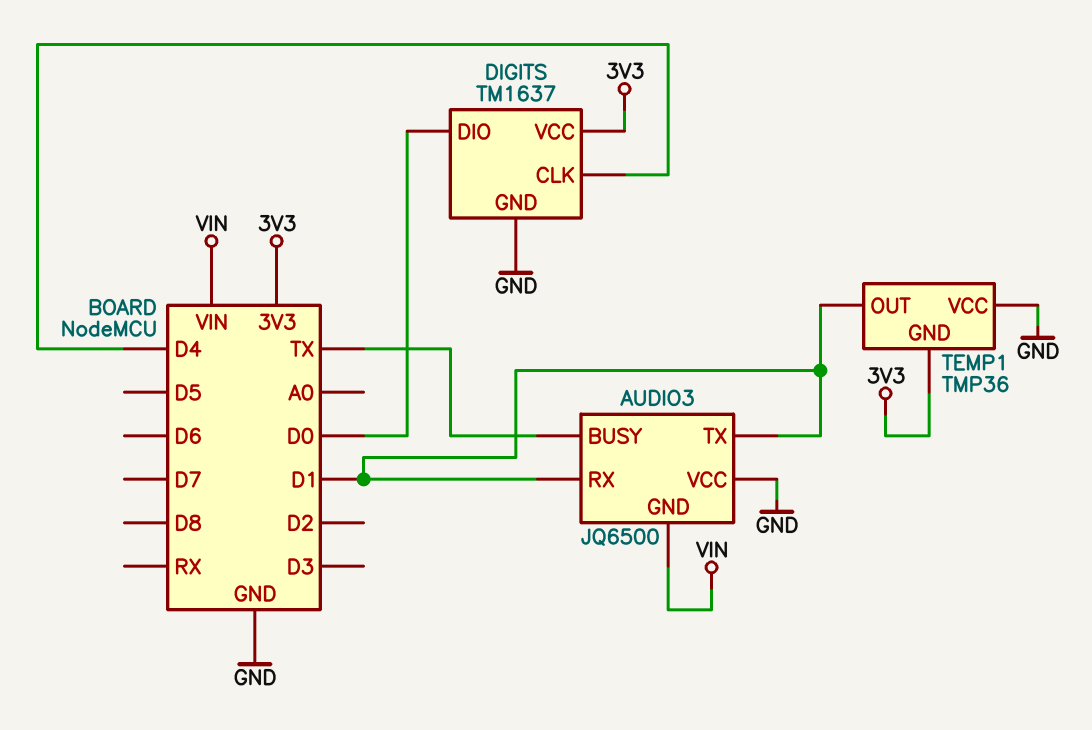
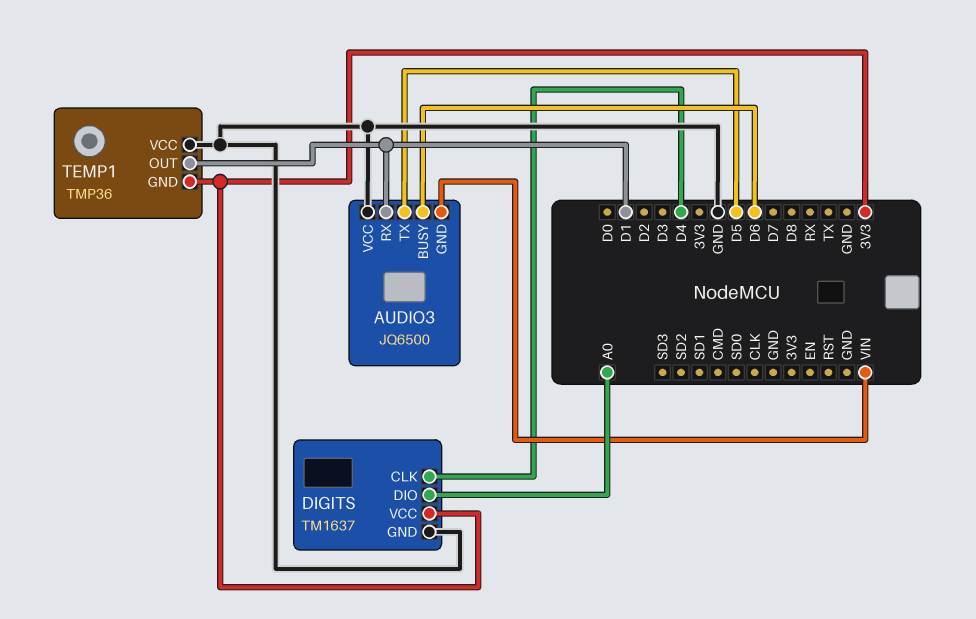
AUDIO3 pin BUSY: TX -> D6
AUDIO3 pin TX: D1 -> D5
DIGITS pin DIO: D0 -> A0

